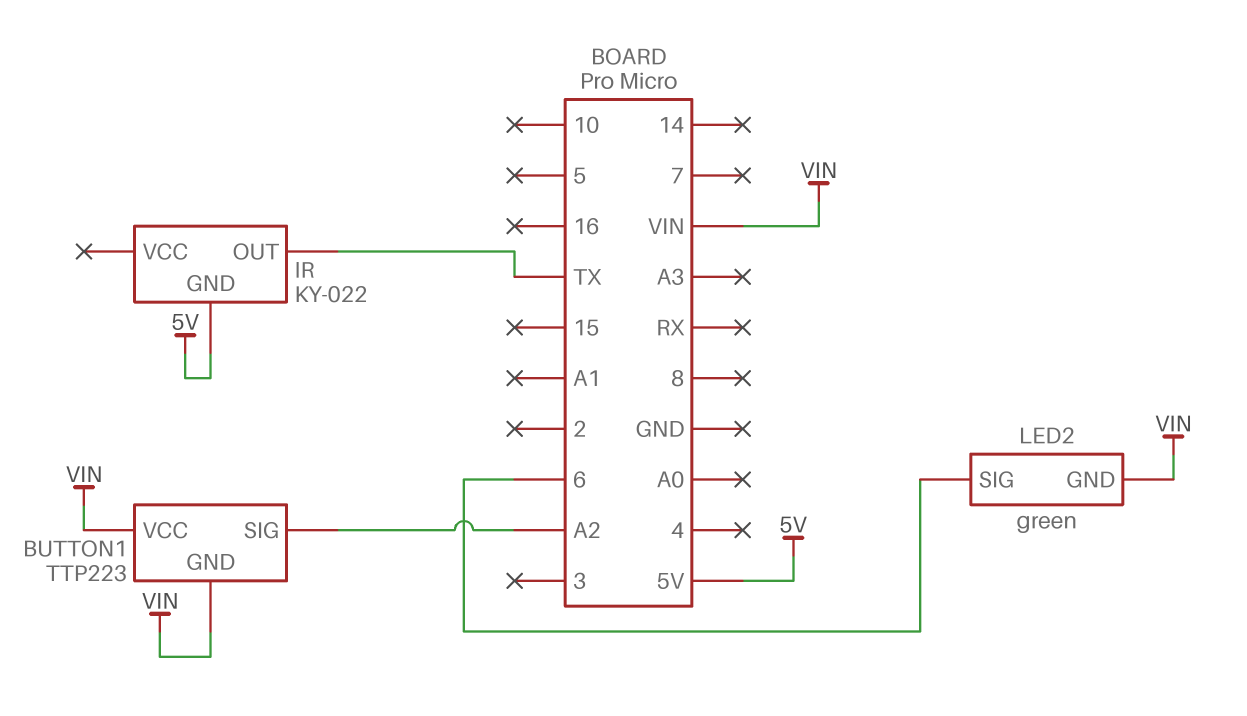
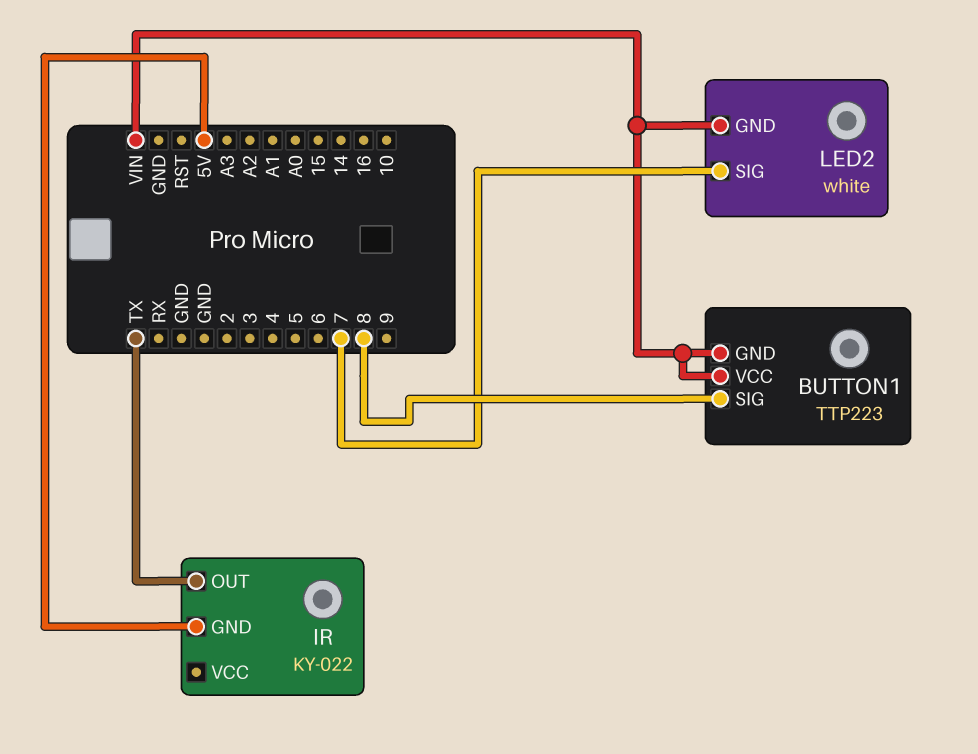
BUTTON1 pin SIG: A2 -> 8
LED2: green -> white
LED2 pin SIG: 6 -> 7

